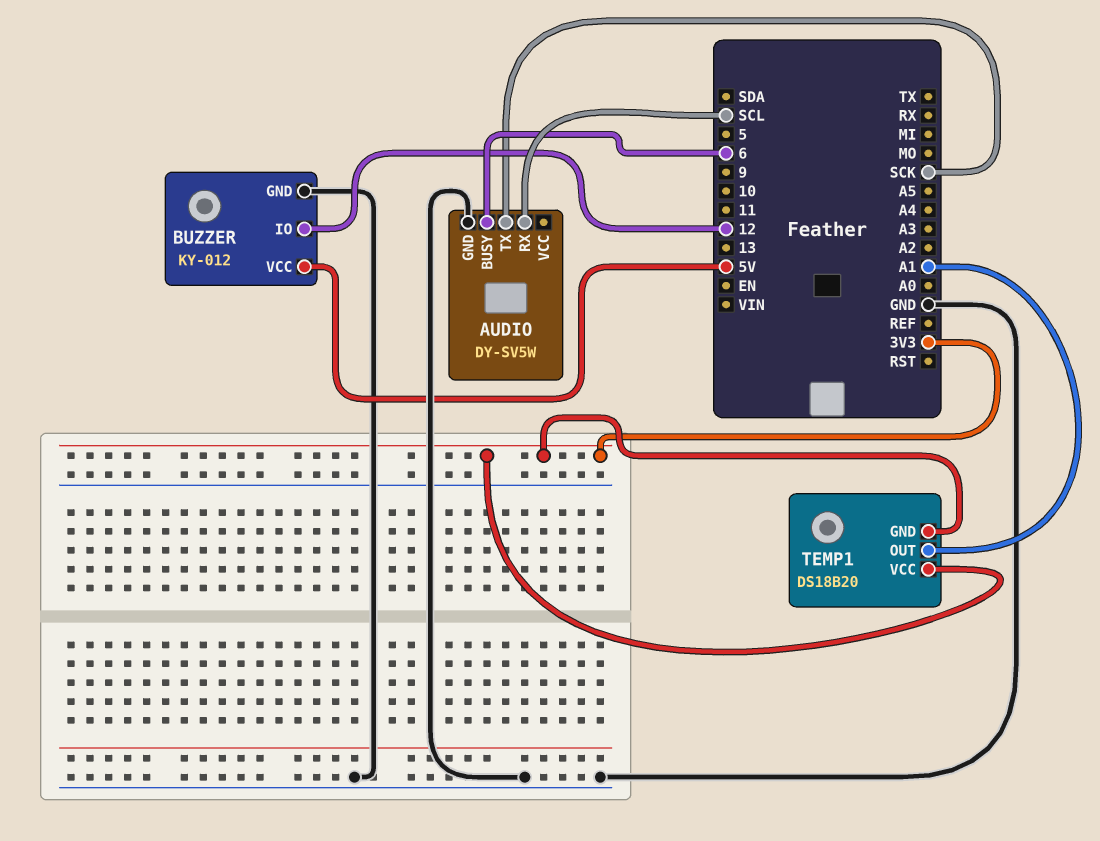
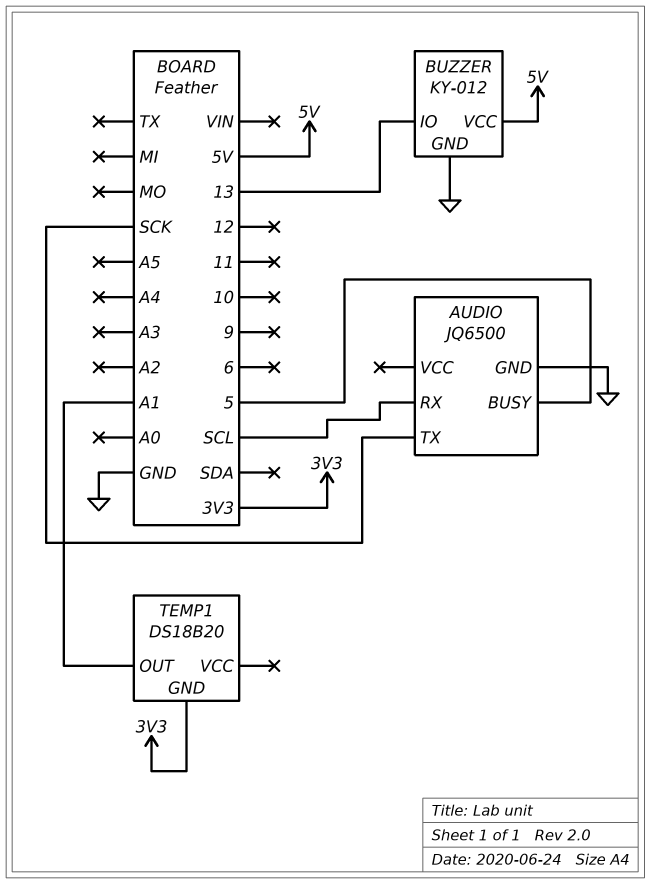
AUDIO: DY-SV5W -> JQ6500
AUDIO pin BUSY: 6 -> 5
BUZZER pin IO: 12 -> 13
TEMP1 pin VCC: 3V3 -> none

